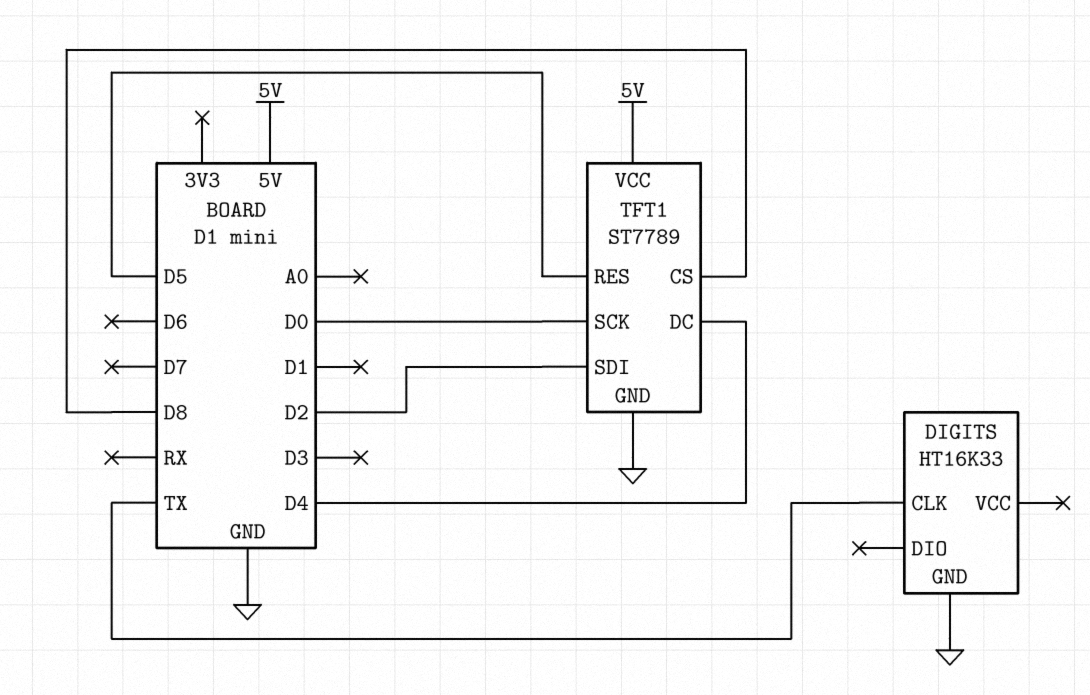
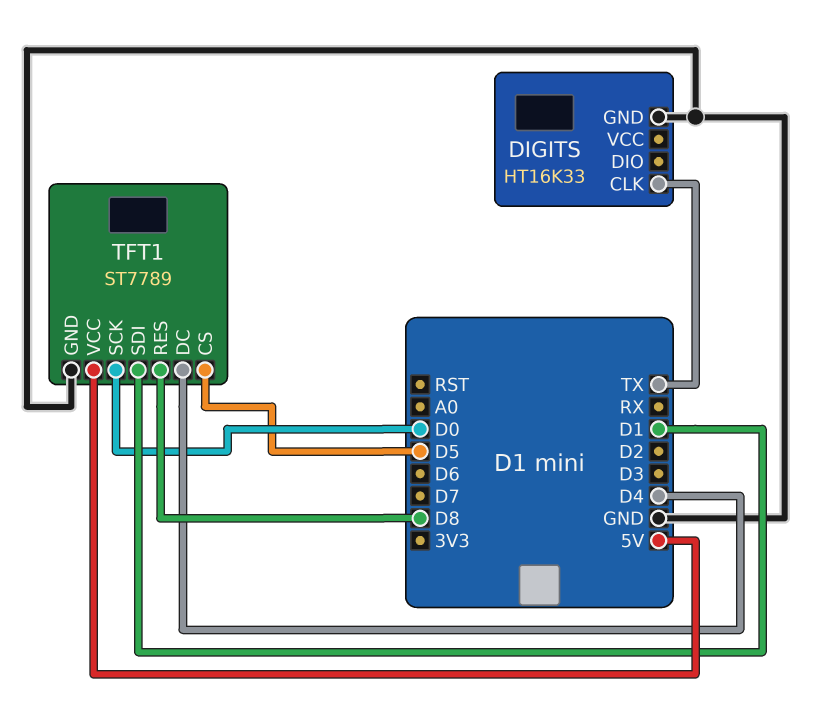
TFT1 pin CS: D8 -> D5
TFT1 pin RES: D5 -> D8
TFT1 pin SDI: D2 -> D1

